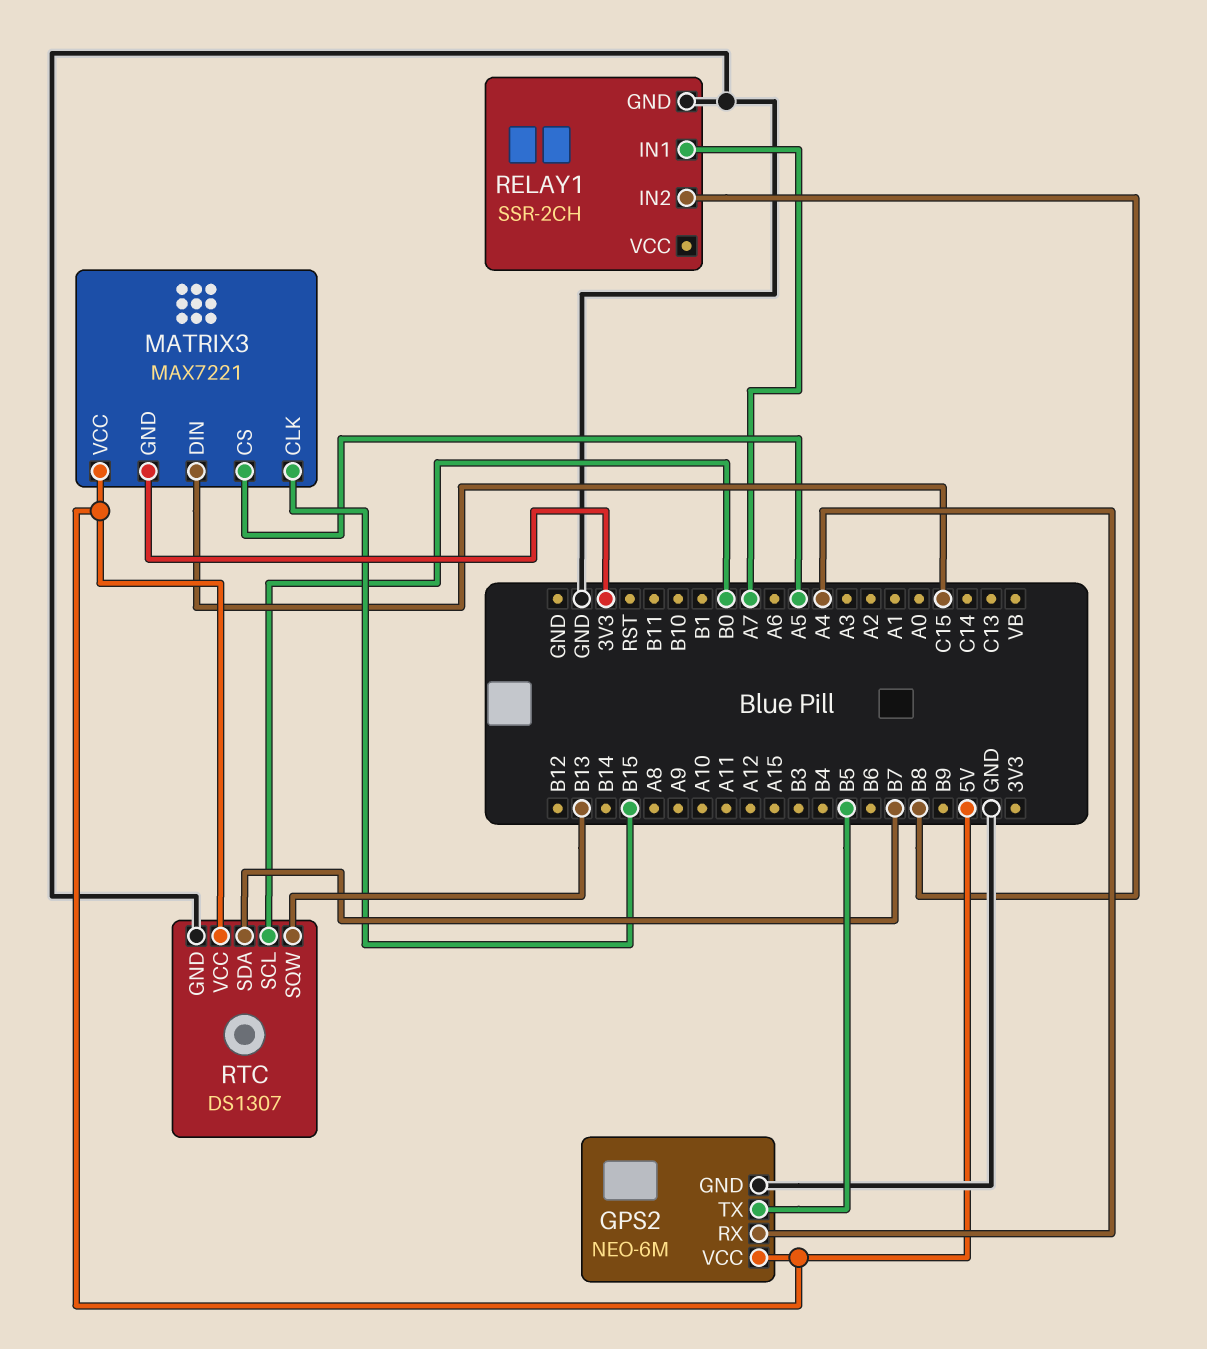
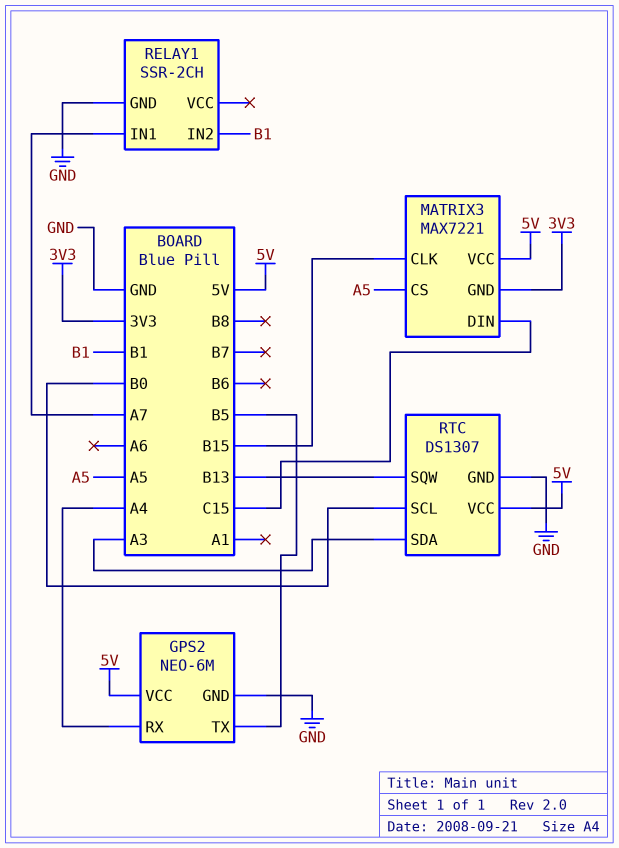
RELAY1 pin IN2: B8 -> B1
RTC pin SDA: B7 -> A3

